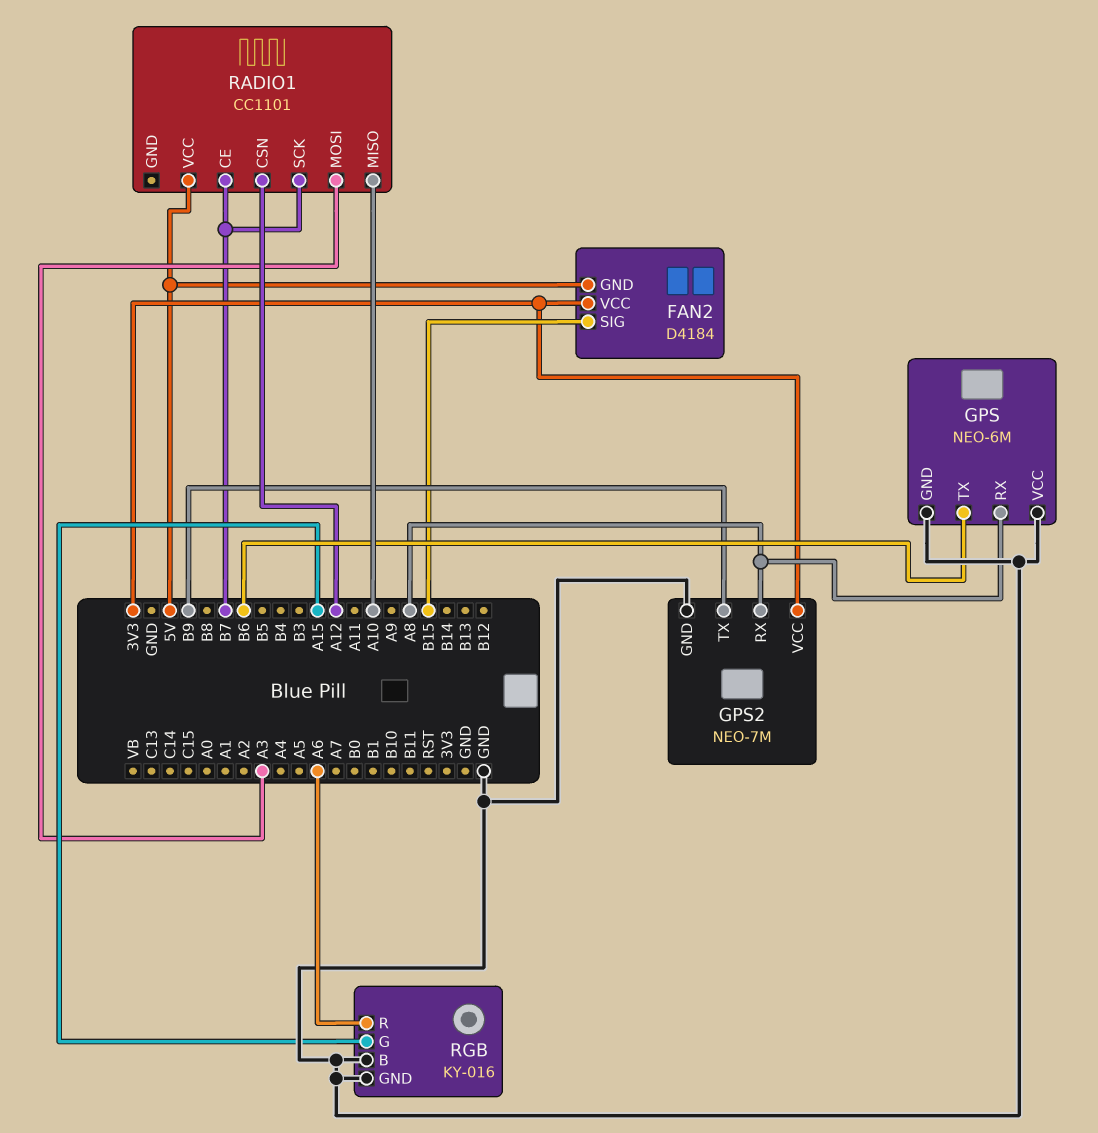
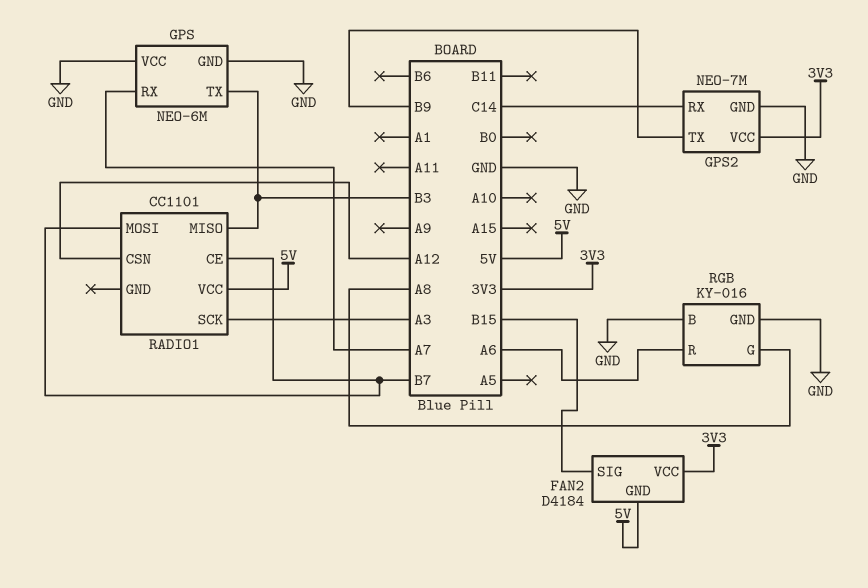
GPS pin RX: A8 -> A7
GPS pin TX: B6 -> B3
GPS2 pin RX: A8 -> C14
RADIO1 pin MISO: A10 -> B3
RADIO1 pin MOSI: A3 -> B7
RADIO1 pin SCK: B7 -> A3
RGB pin G: A15 -> A8

